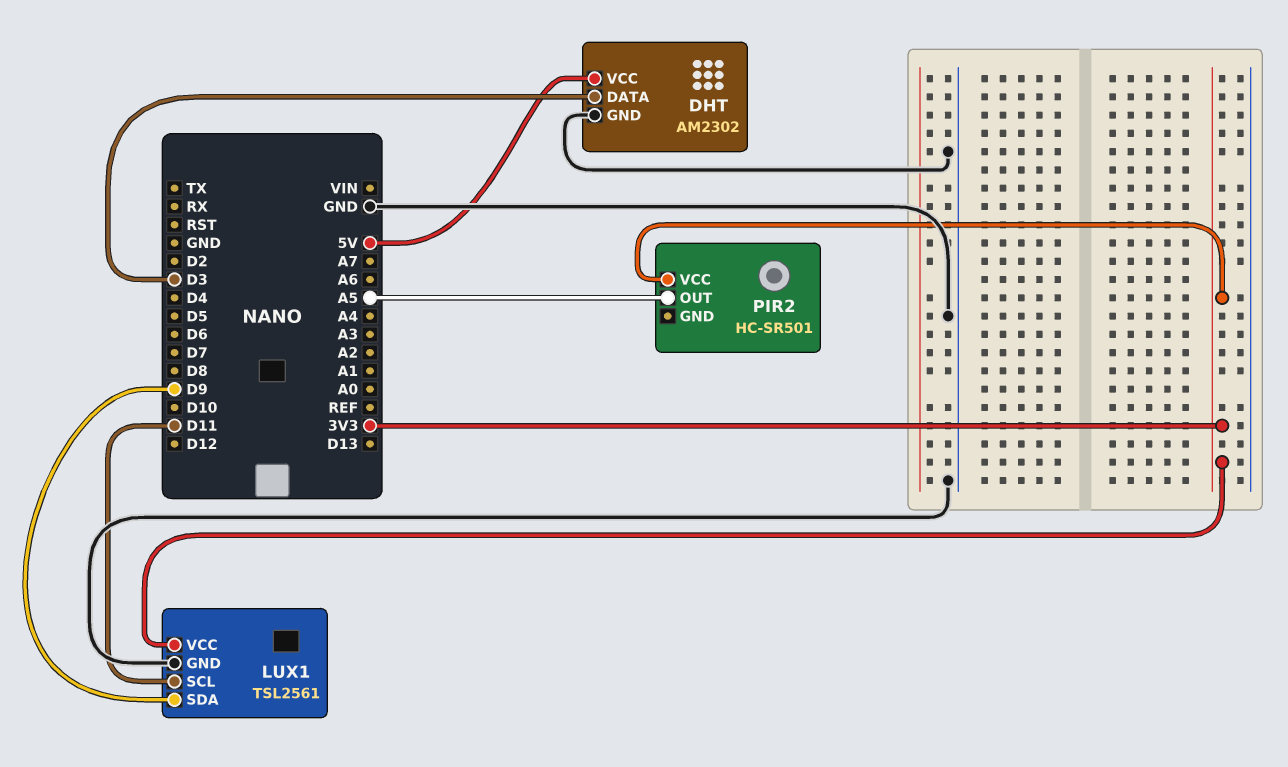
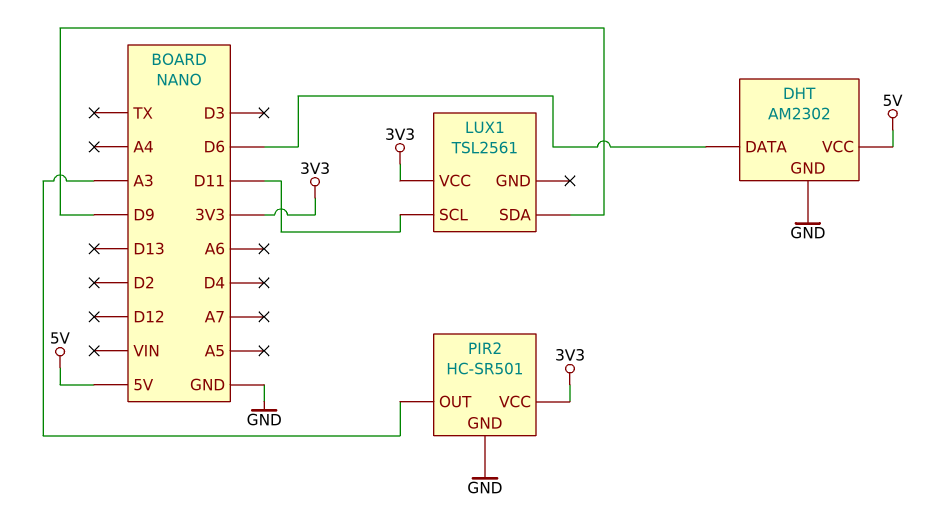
DHT pin DATA: D3 -> D6
LUX1 pin GND: GND -> none
PIR2 pin GND: none -> GND
PIR2 pin OUT: A5 -> A3

